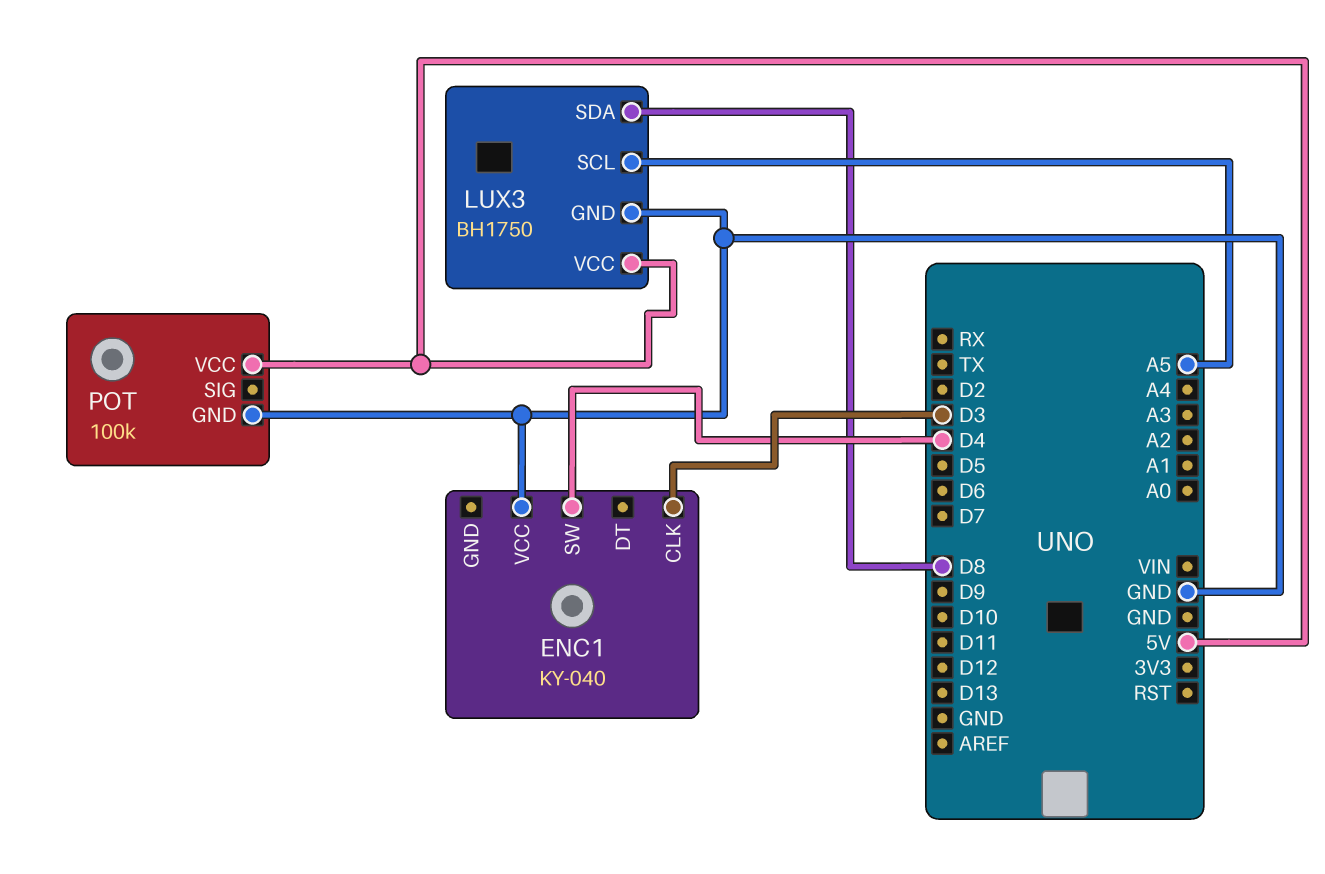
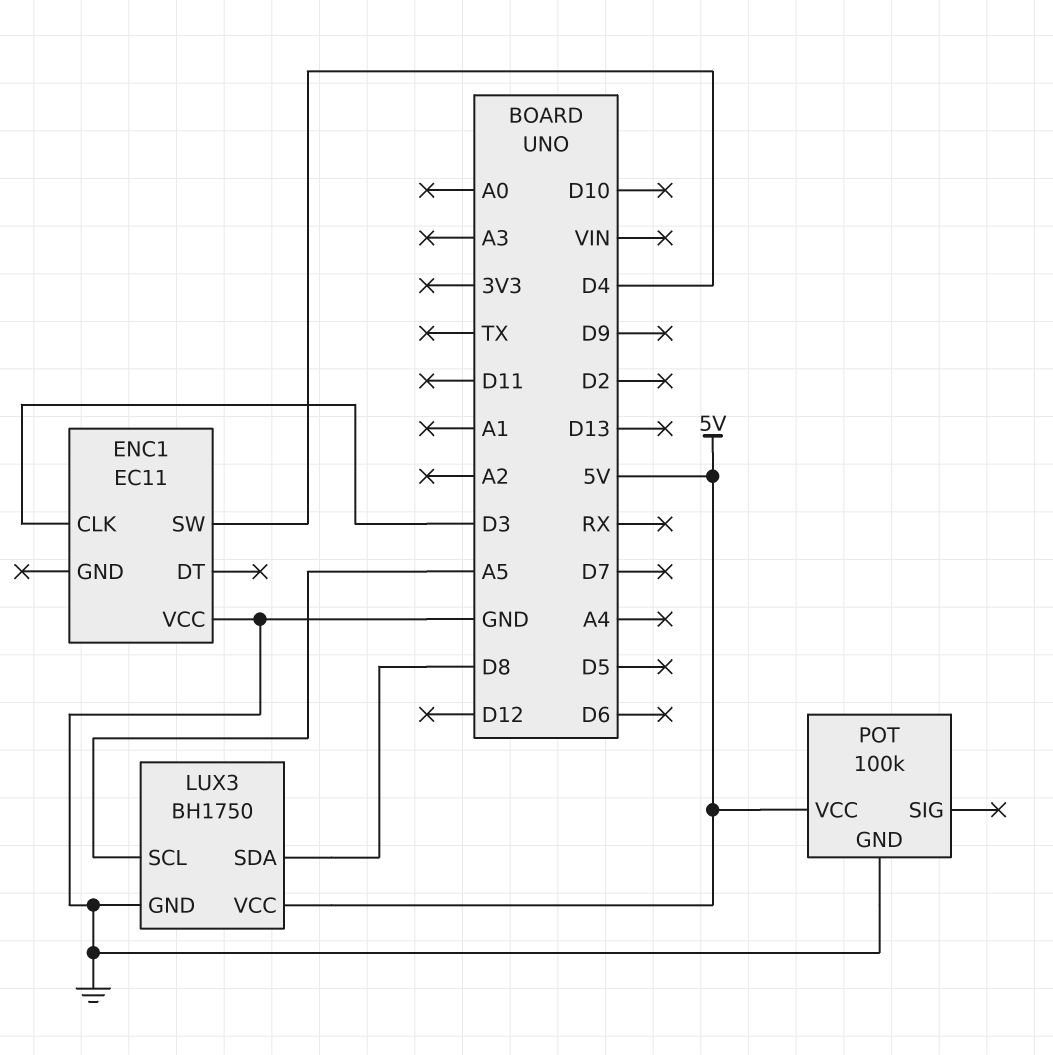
ENC1: KY-040 -> EC11

